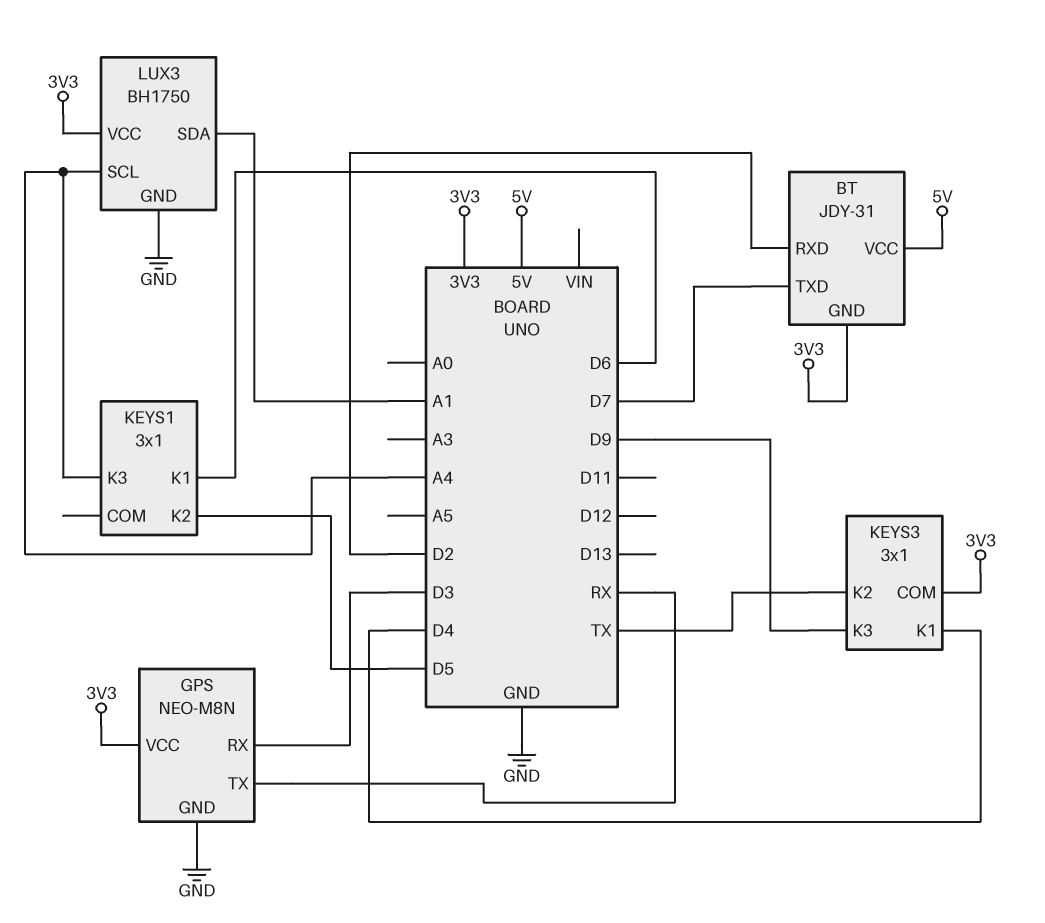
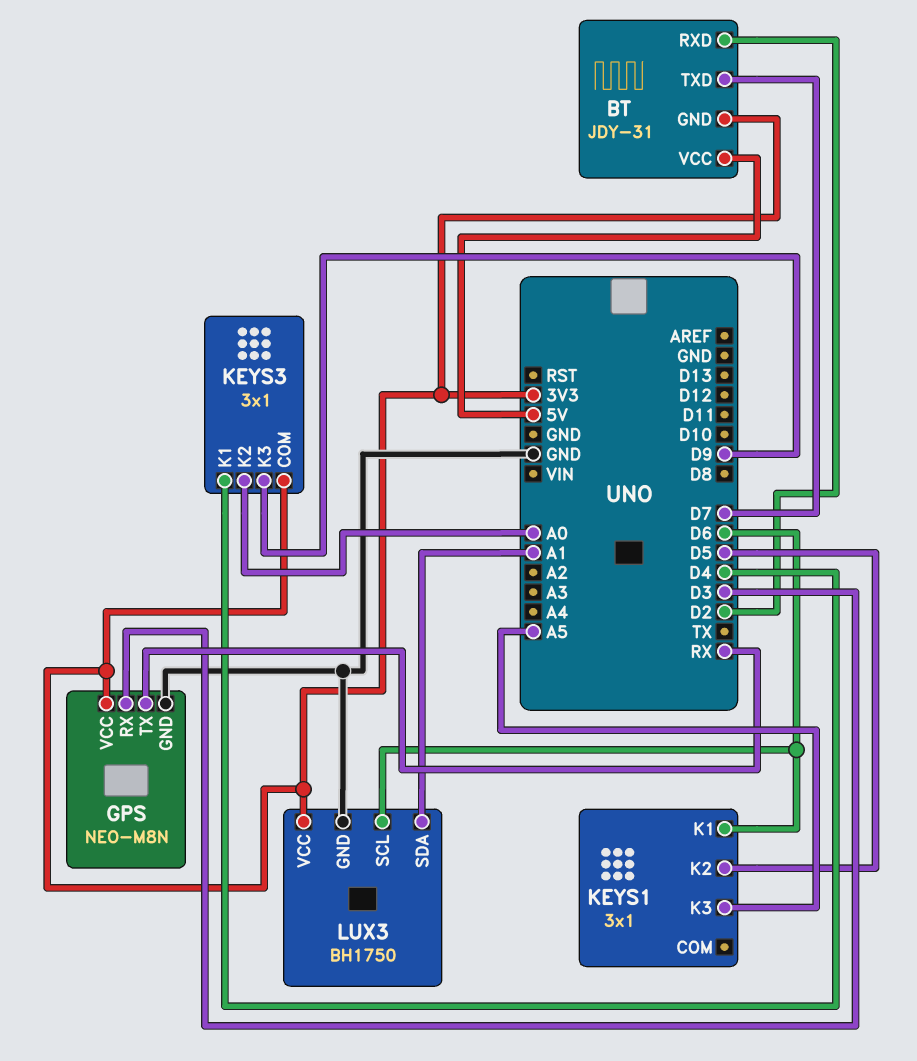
KEYS1 pin K3: A4 -> A5
KEYS3 pin K2: TX -> A0
LUX3 pin SCL: A4 -> D6

